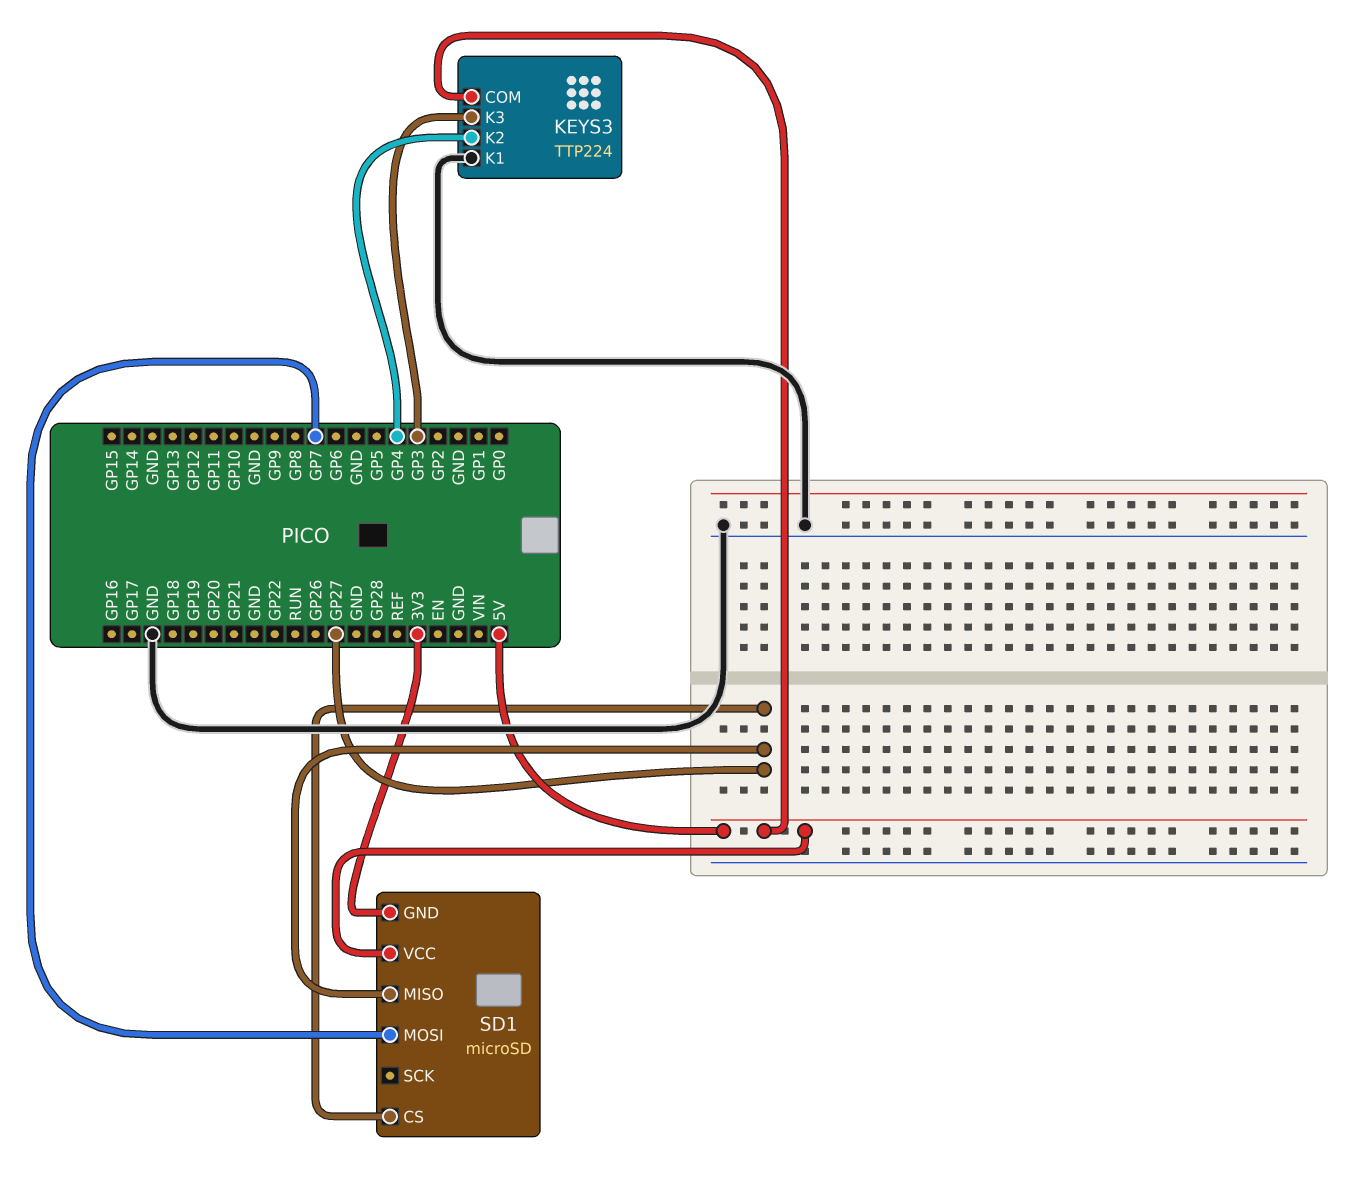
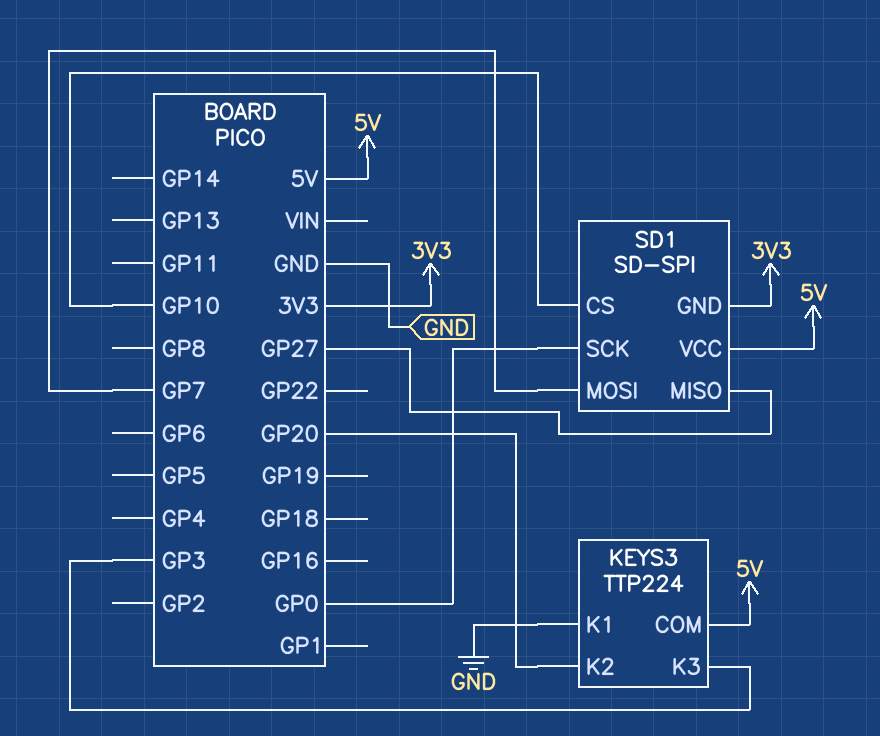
KEYS3 pin K2: GP4 -> GP20
SD1: microSD -> SD-SPI
SD1 pin CS: GP27 -> GP10
SD1 pin SCK: none -> GP0

